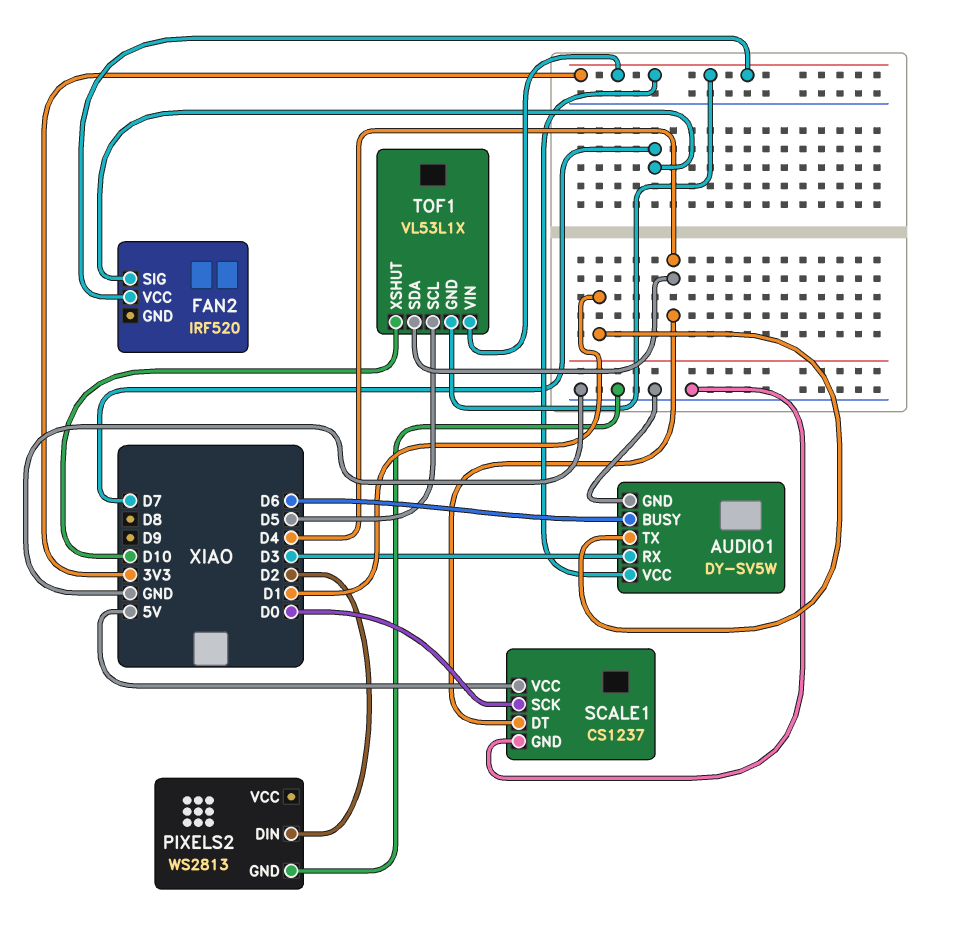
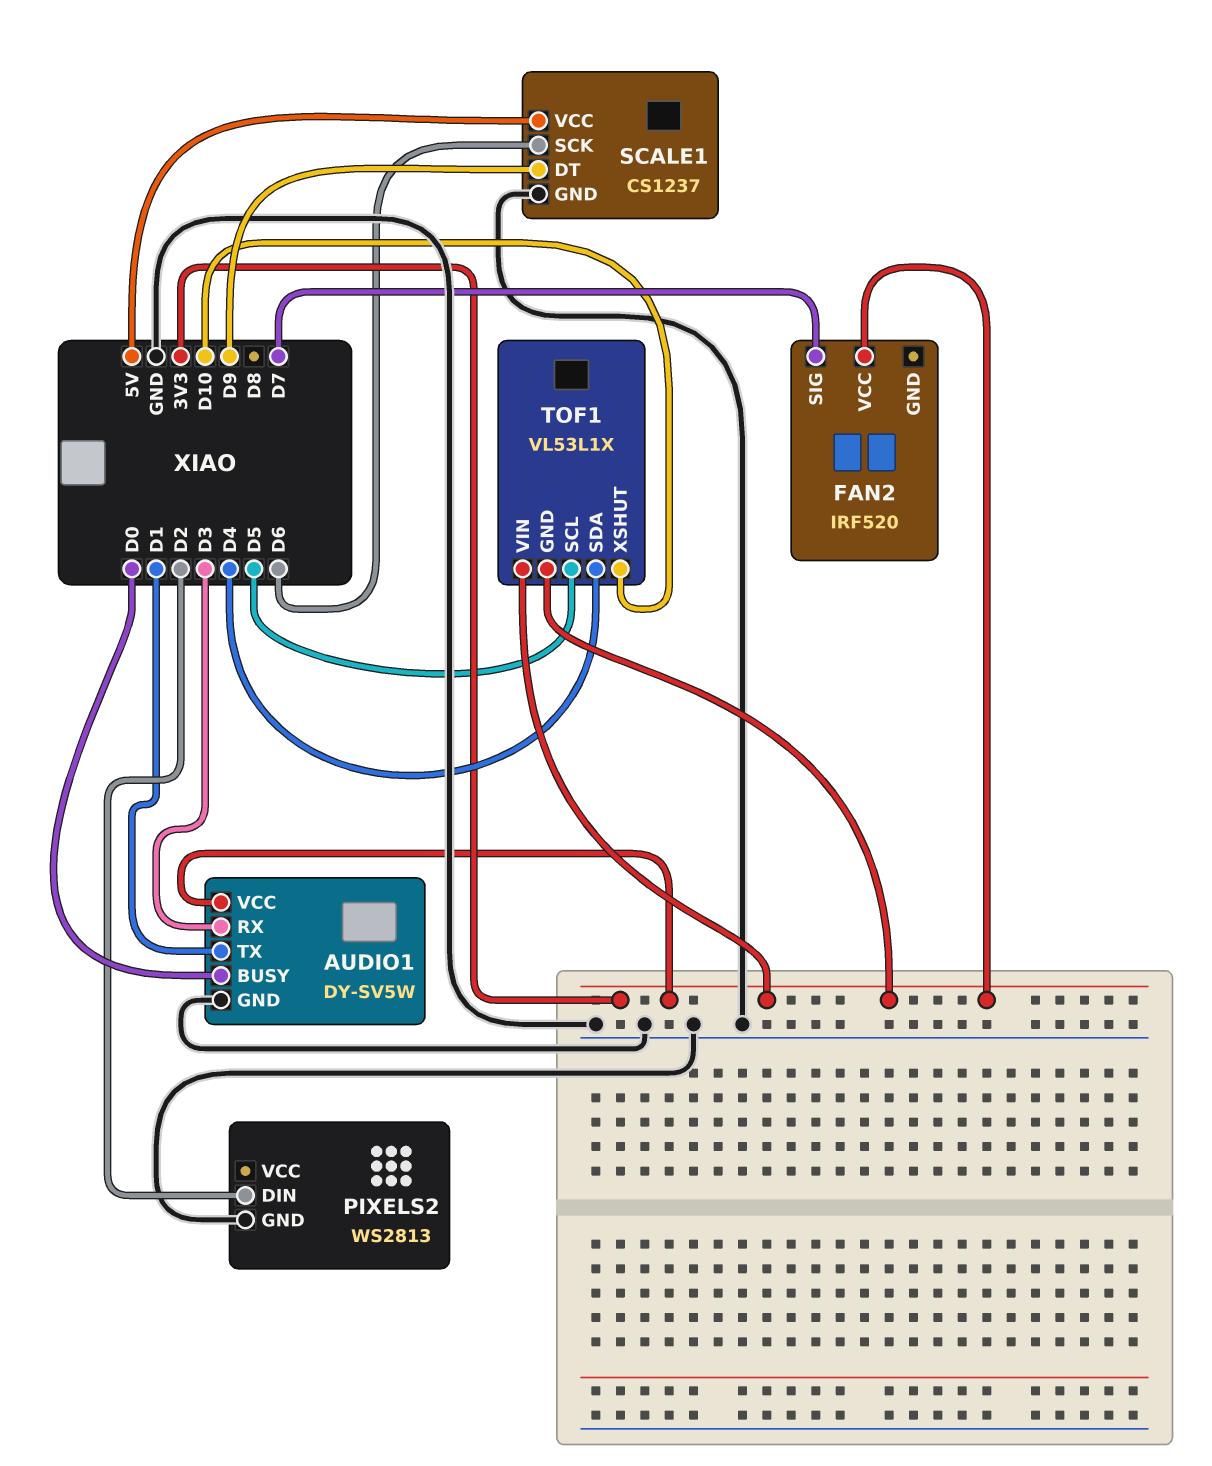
AUDIO1 pin BUSY: D6 -> D0
SCALE1 pin DT: D4 -> D9
SCALE1 pin SCK: D0 -> D6

